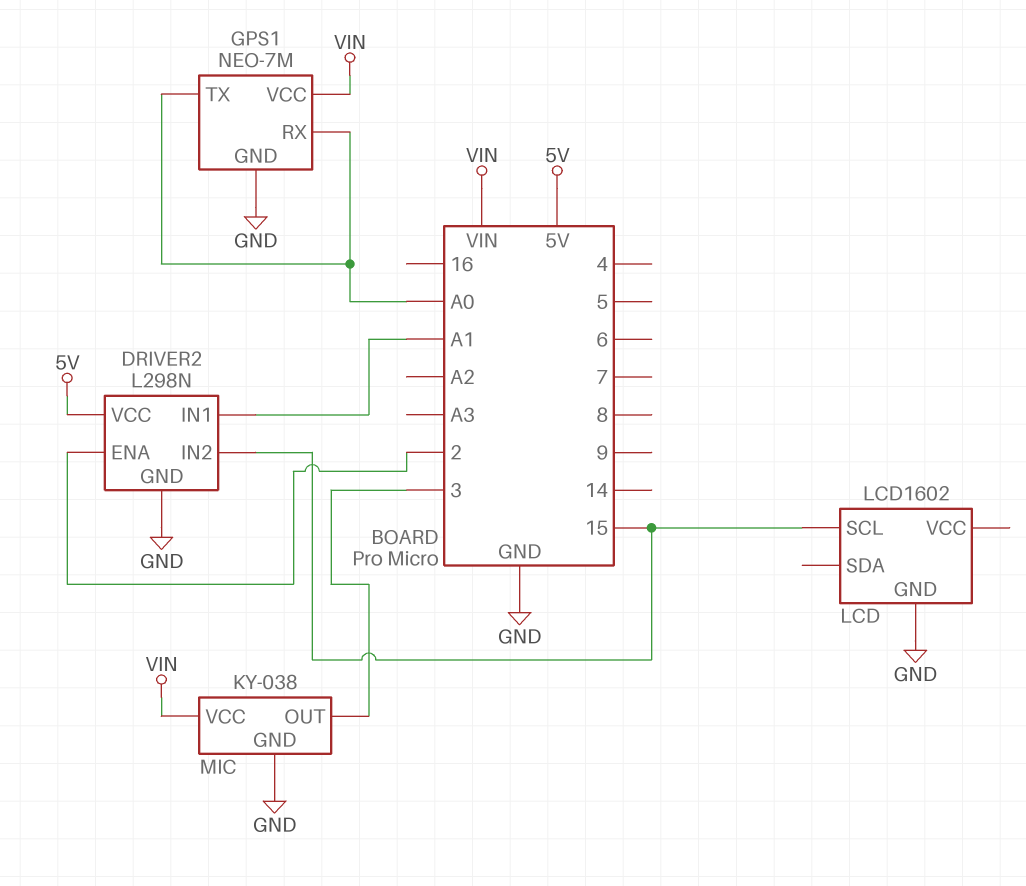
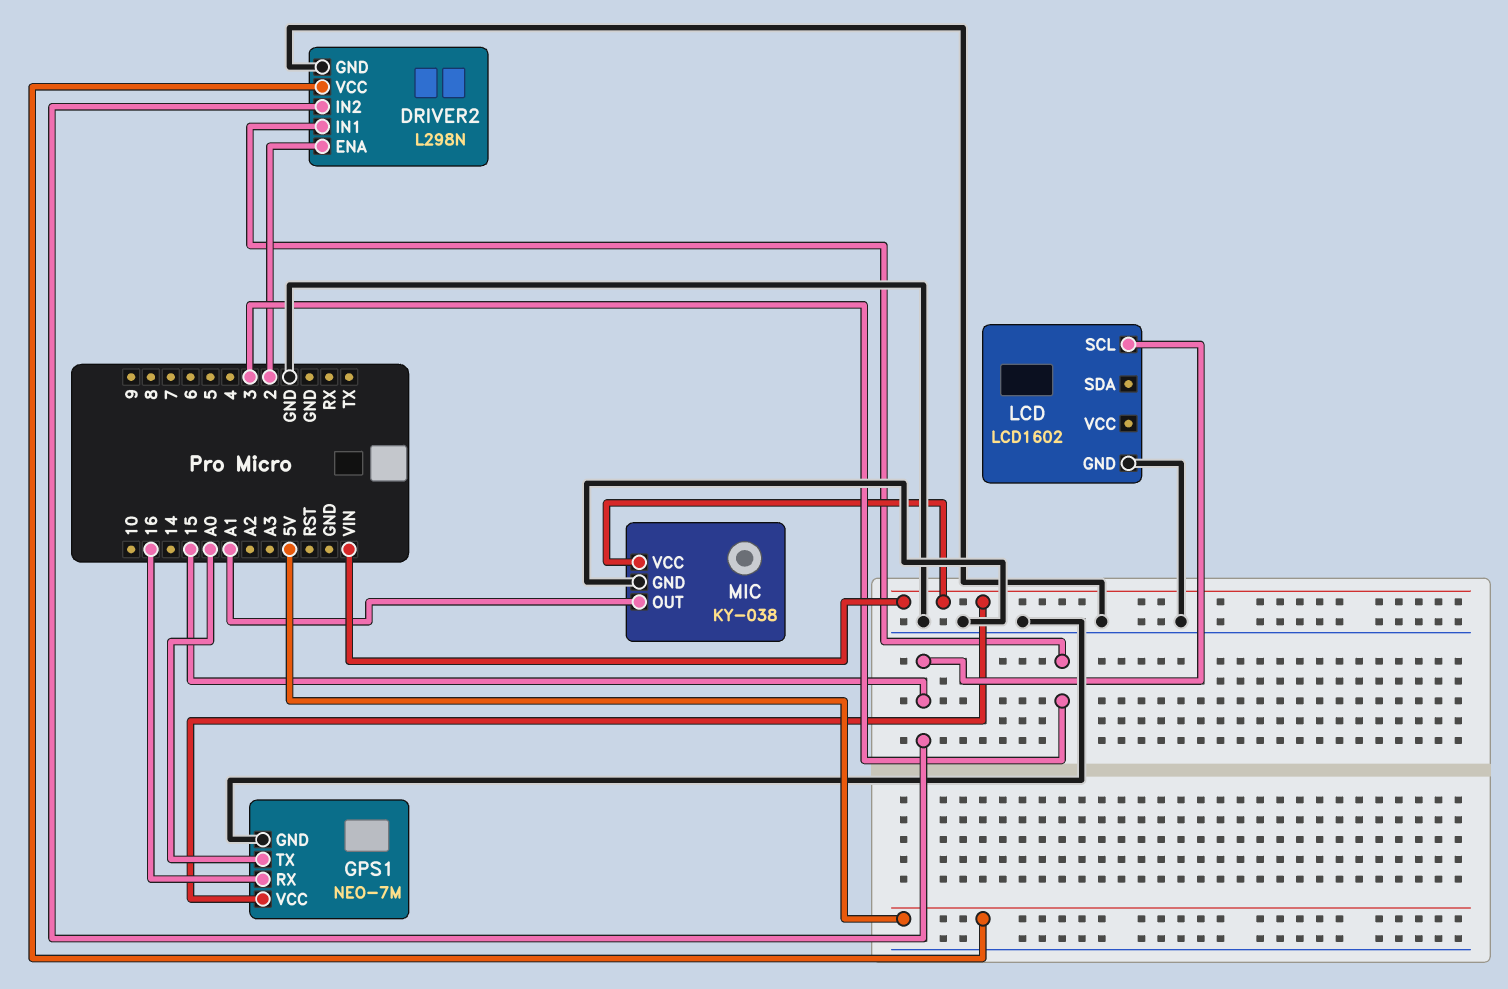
DRIVER2 pin IN1: A1 -> 3
GPS1 pin RX: A0 -> 16
MIC pin OUT: 3 -> A1

